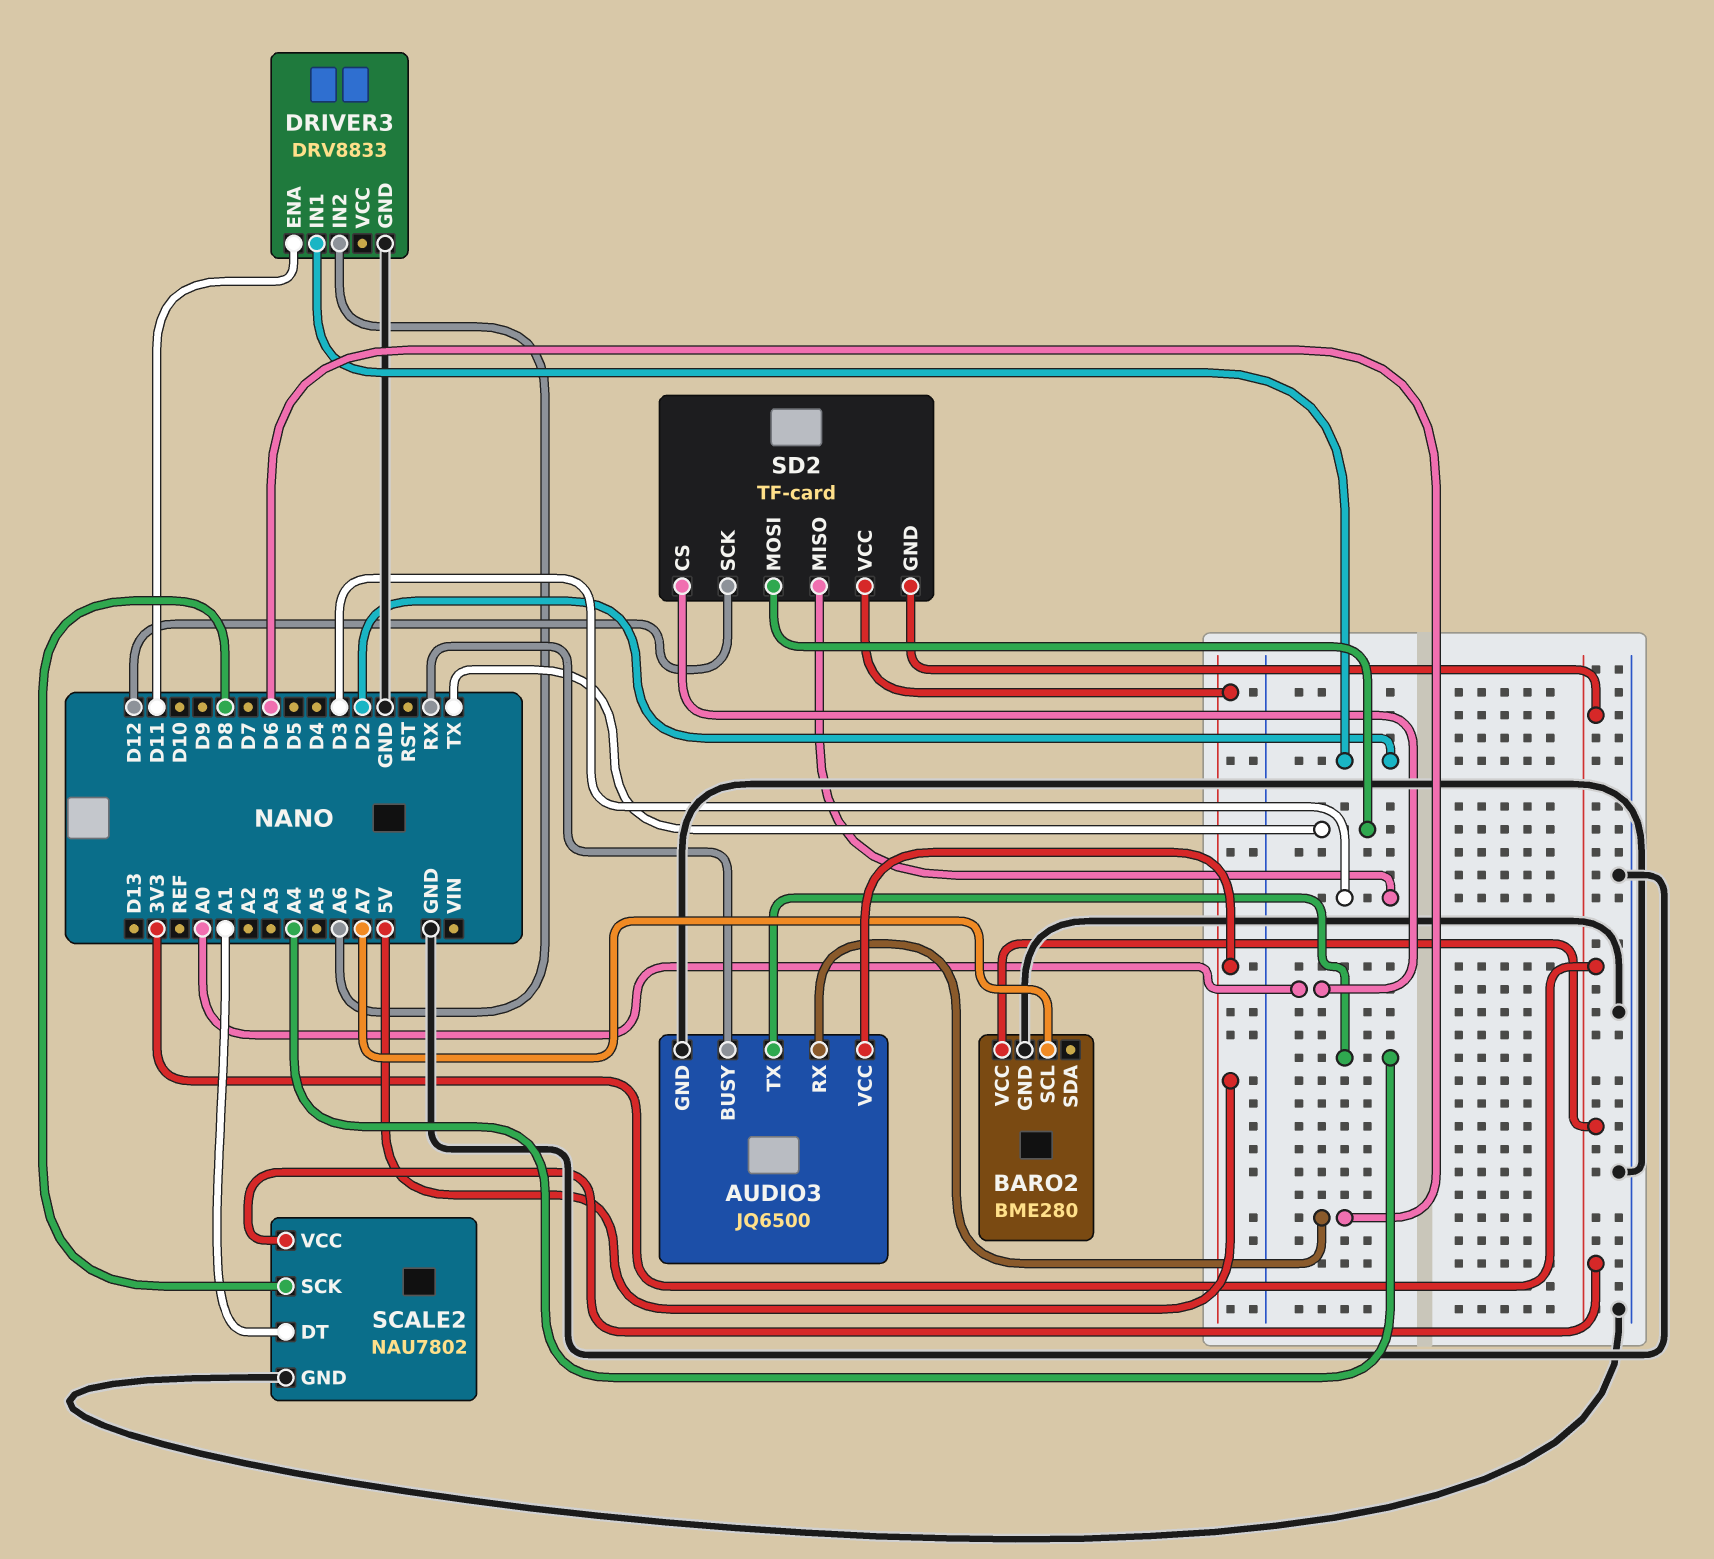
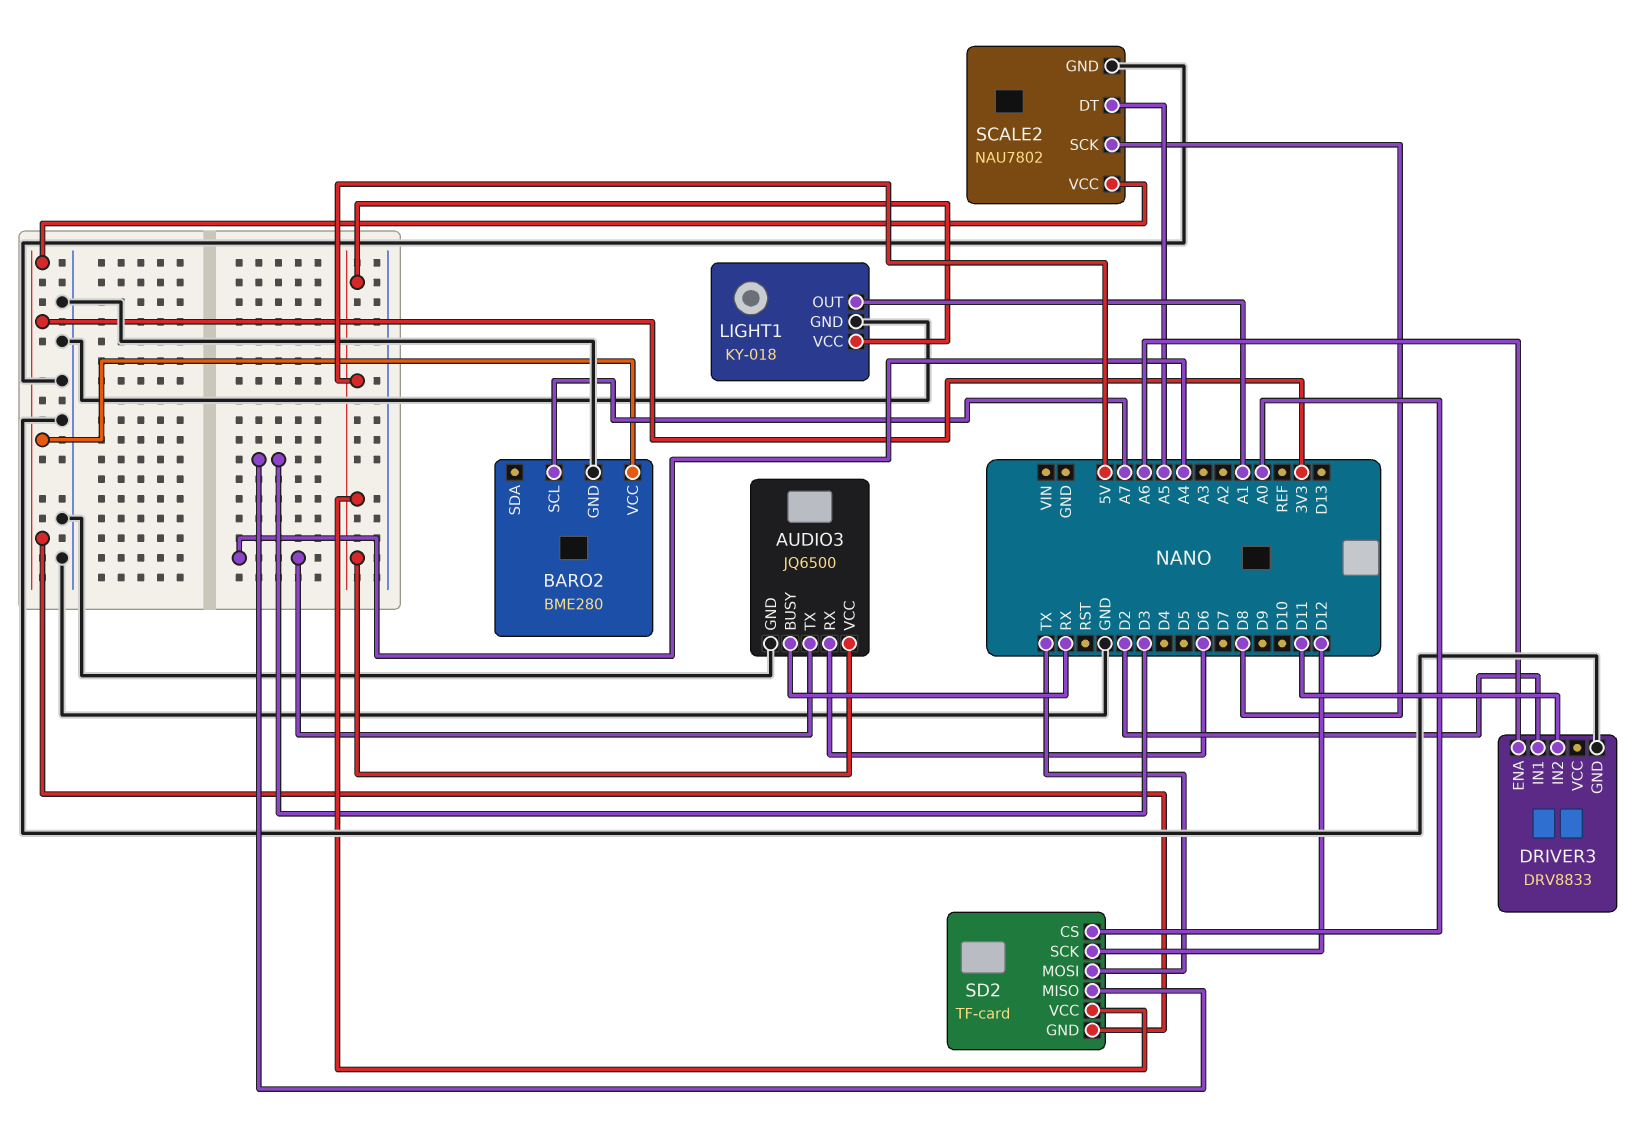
DRIVER3 pin ENA: D11 -> A6
DRIVER3 pin IN2: A6 -> D11
LIGHT1: none -> KY-018
LIGHT1 pin GND: none -> GND
LIGHT1 pin OUT: none -> A1
LIGHT1 pin VCC: none -> 5V
SCALE2 pin DT: A1 -> A5

